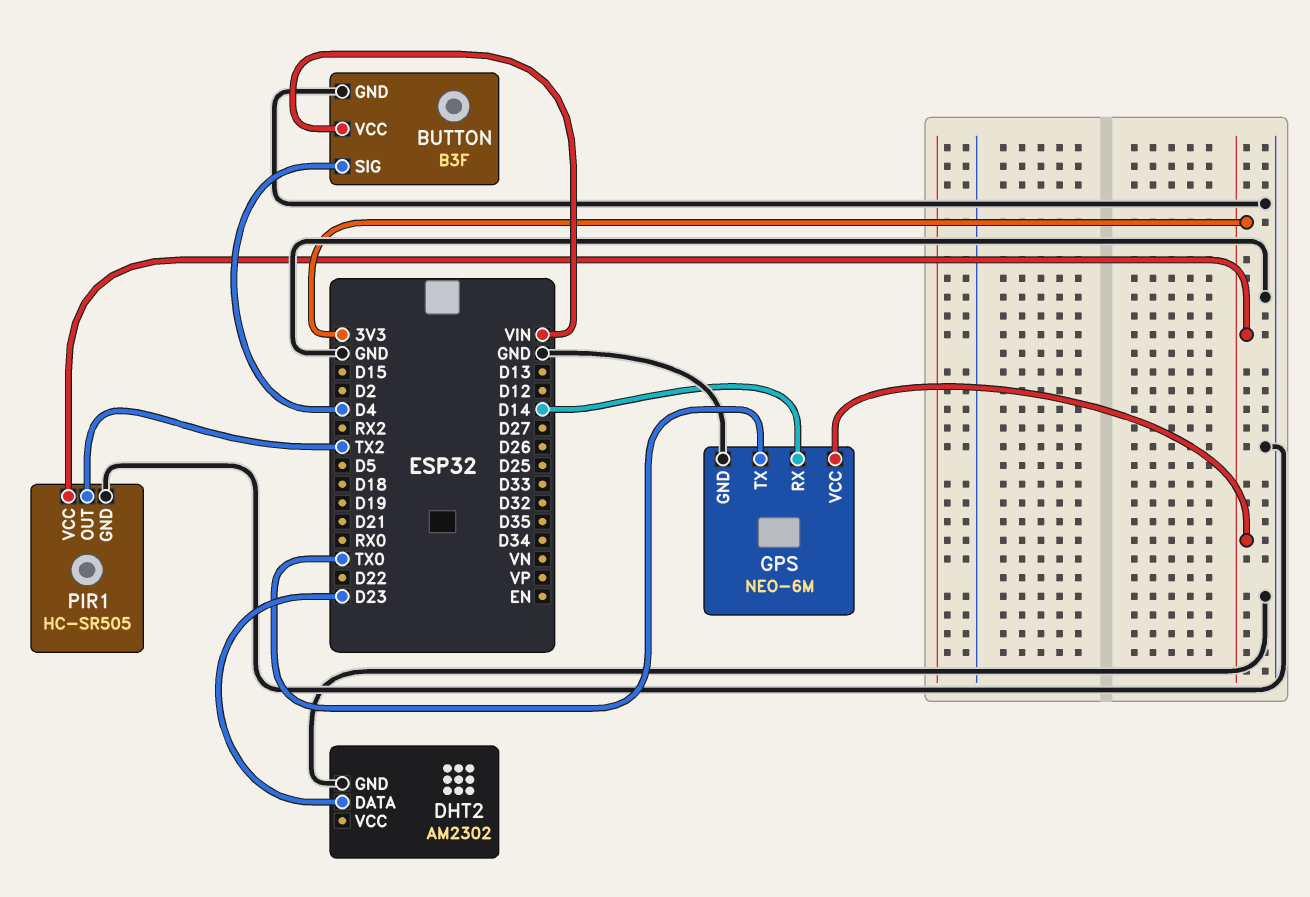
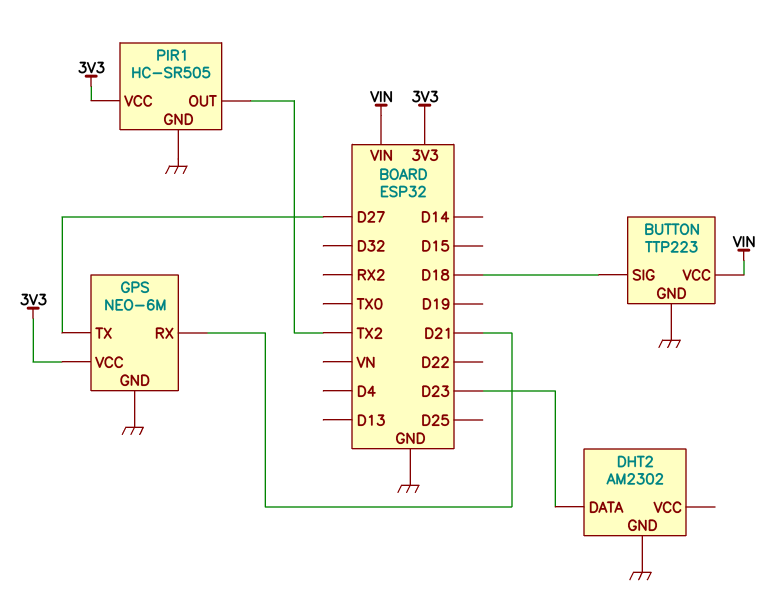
BUTTON: B3F -> TTP223
BUTTON pin SIG: D4 -> D18
GPS pin RX: D14 -> D21
GPS pin TX: TX0 -> D27

